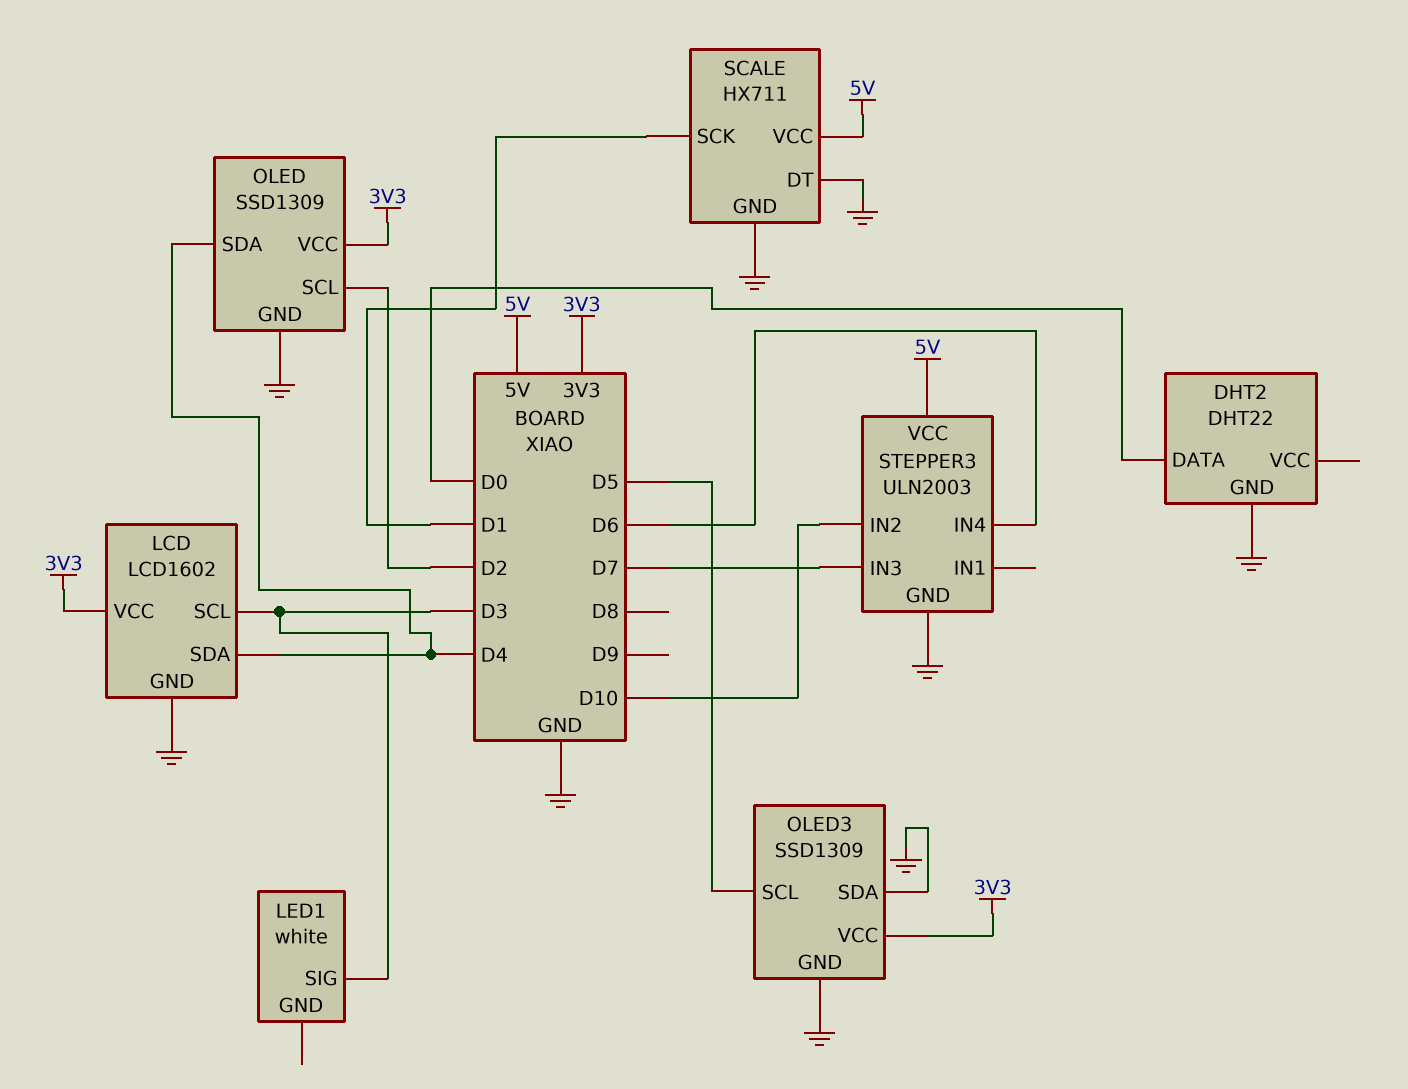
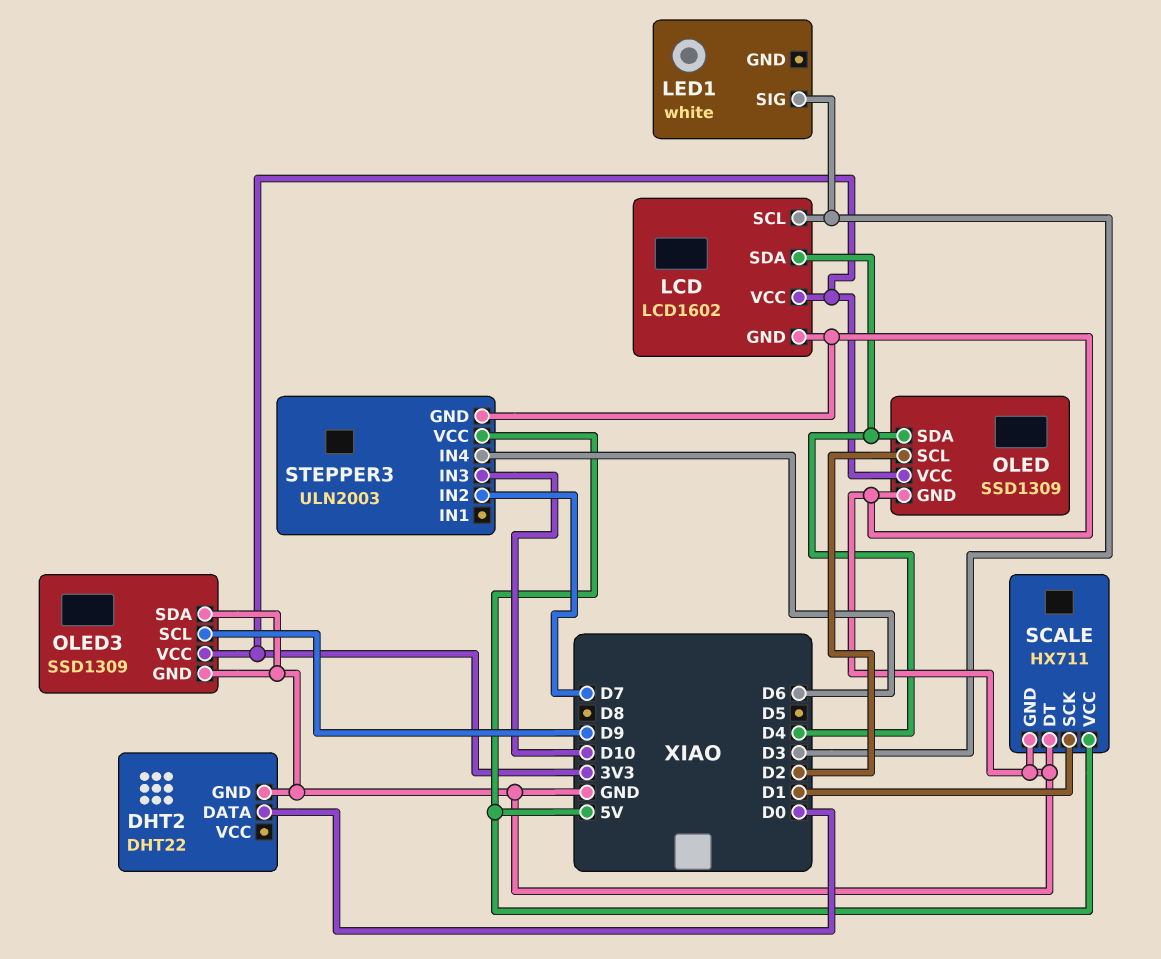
OLED3 pin SCL: D5 -> D9
STEPPER3 pin IN2: D10 -> D7
STEPPER3 pin IN3: D7 -> D10

